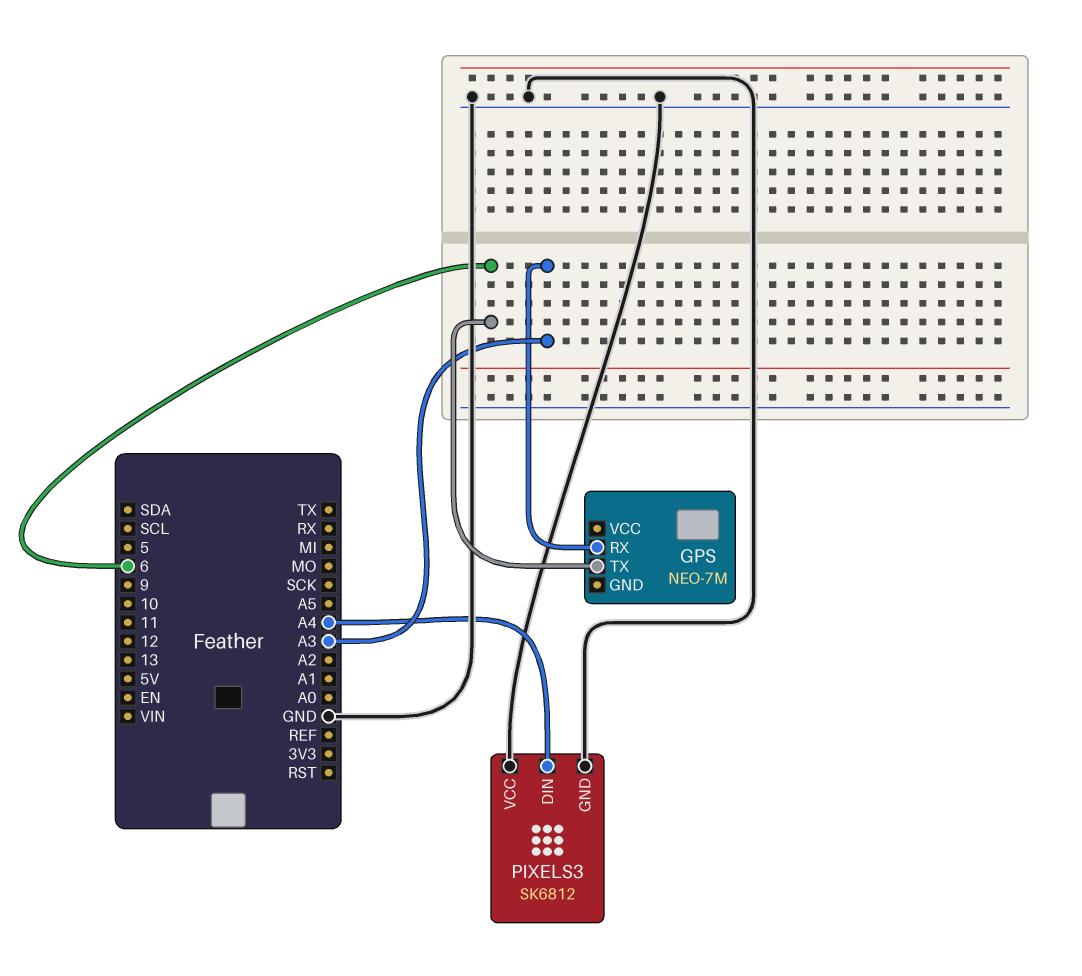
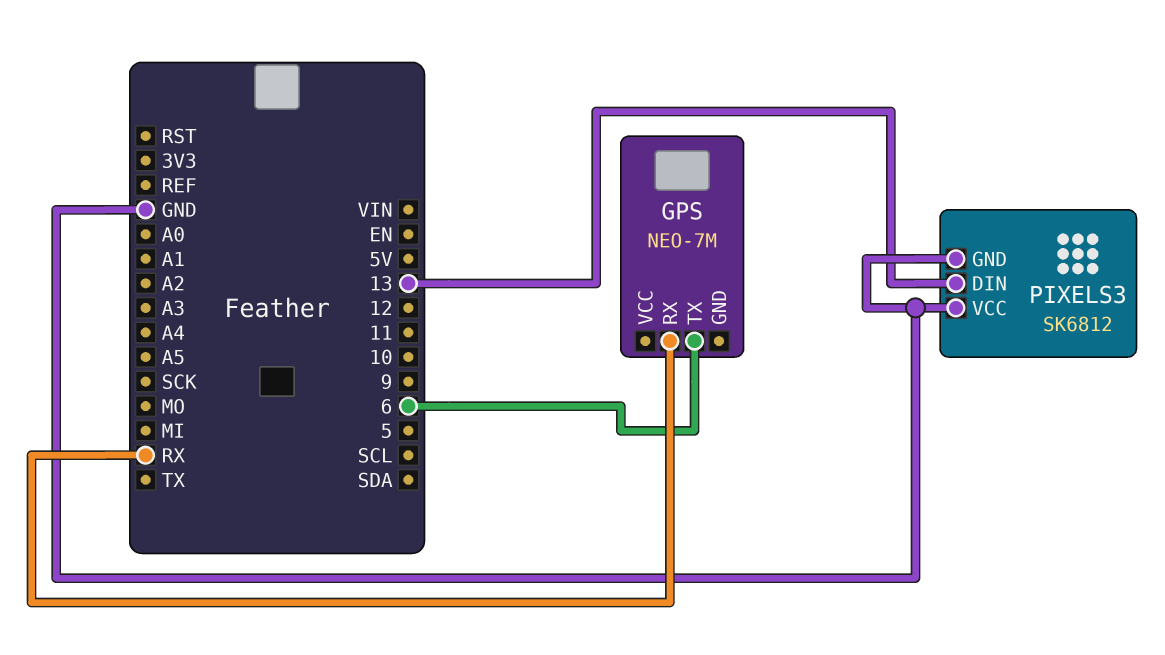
GPS pin RX: A3 -> RX
PIXELS3 pin DIN: A4 -> 13

